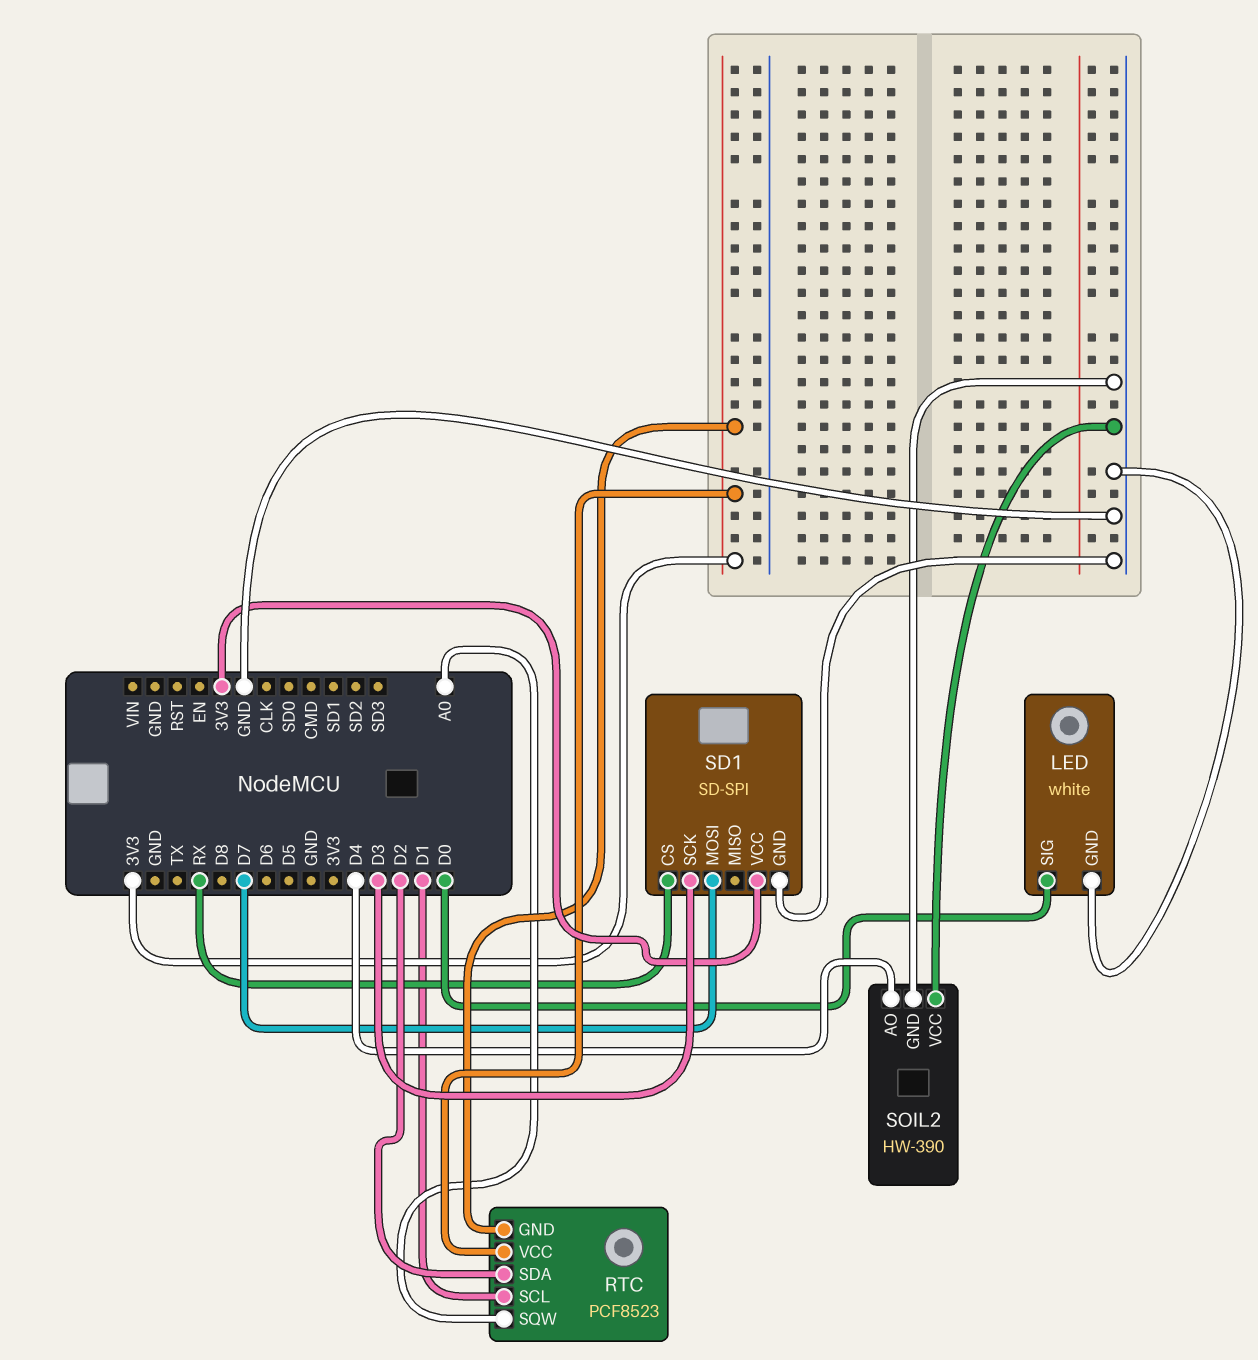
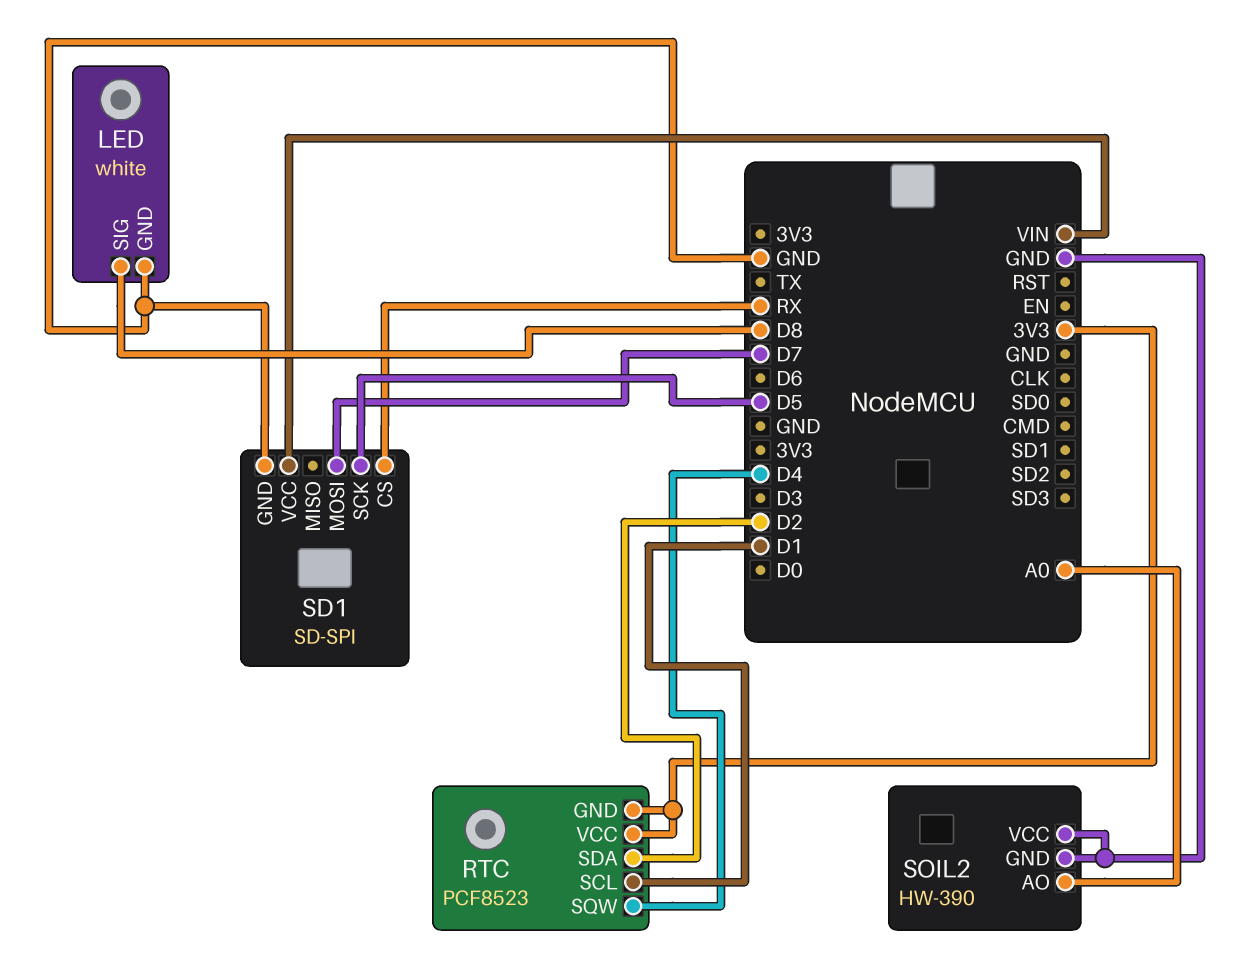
LED pin SIG: D0 -> D8
RTC pin SQW: A0 -> D4
SD1 pin SCK: D3 -> D5
SD1 pin VCC: 3V3 -> VIN
SOIL2 pin AO: D4 -> A0

